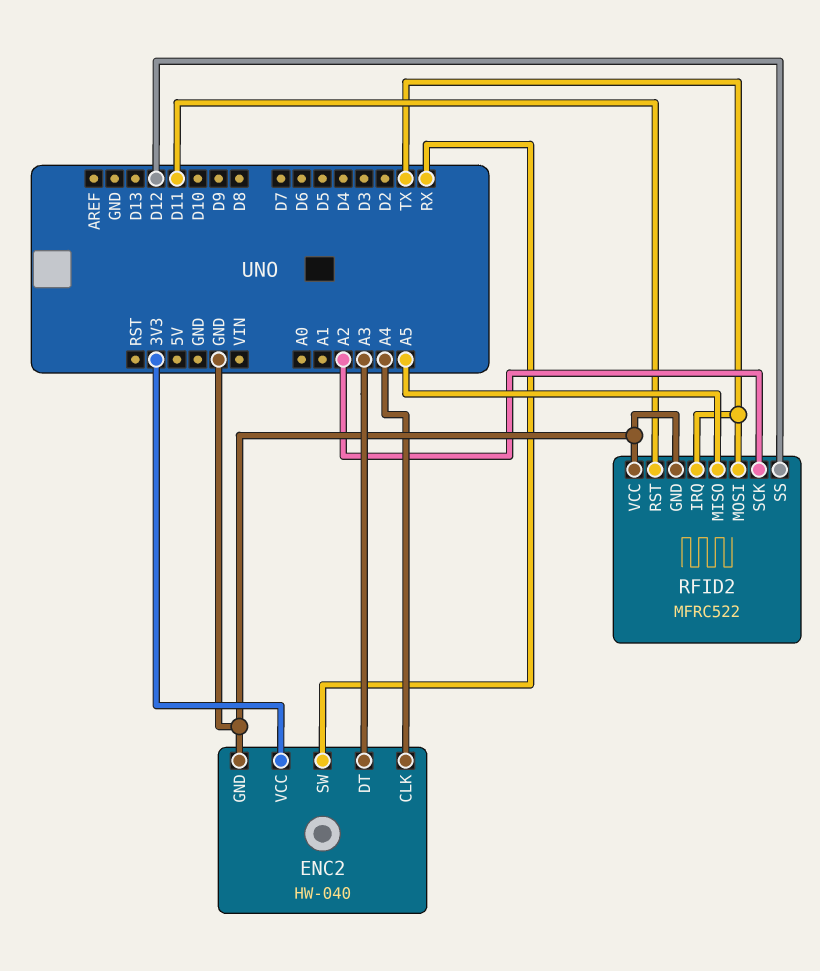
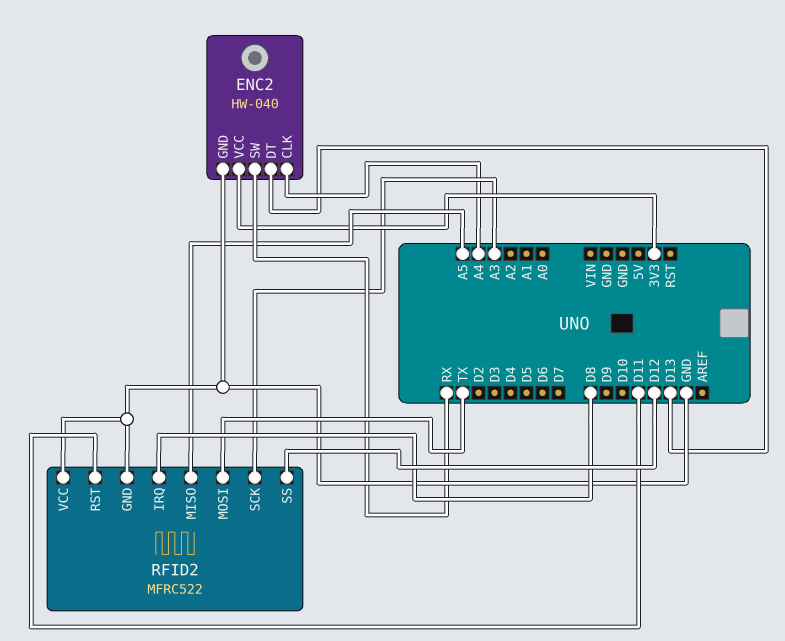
ENC2 pin DT: A3 -> D13
RFID2 pin IRQ: TX -> D8
RFID2 pin SCK: A2 -> A3

